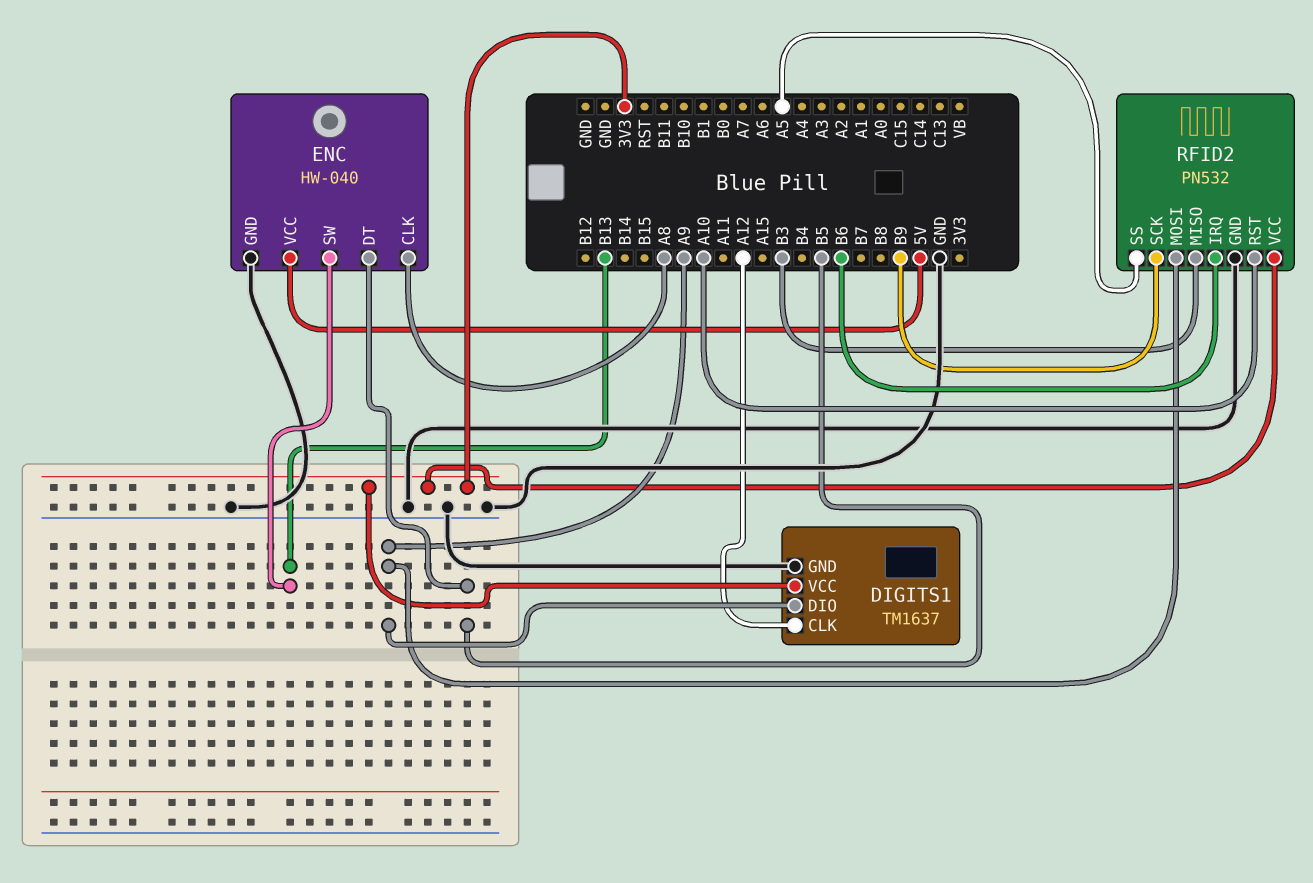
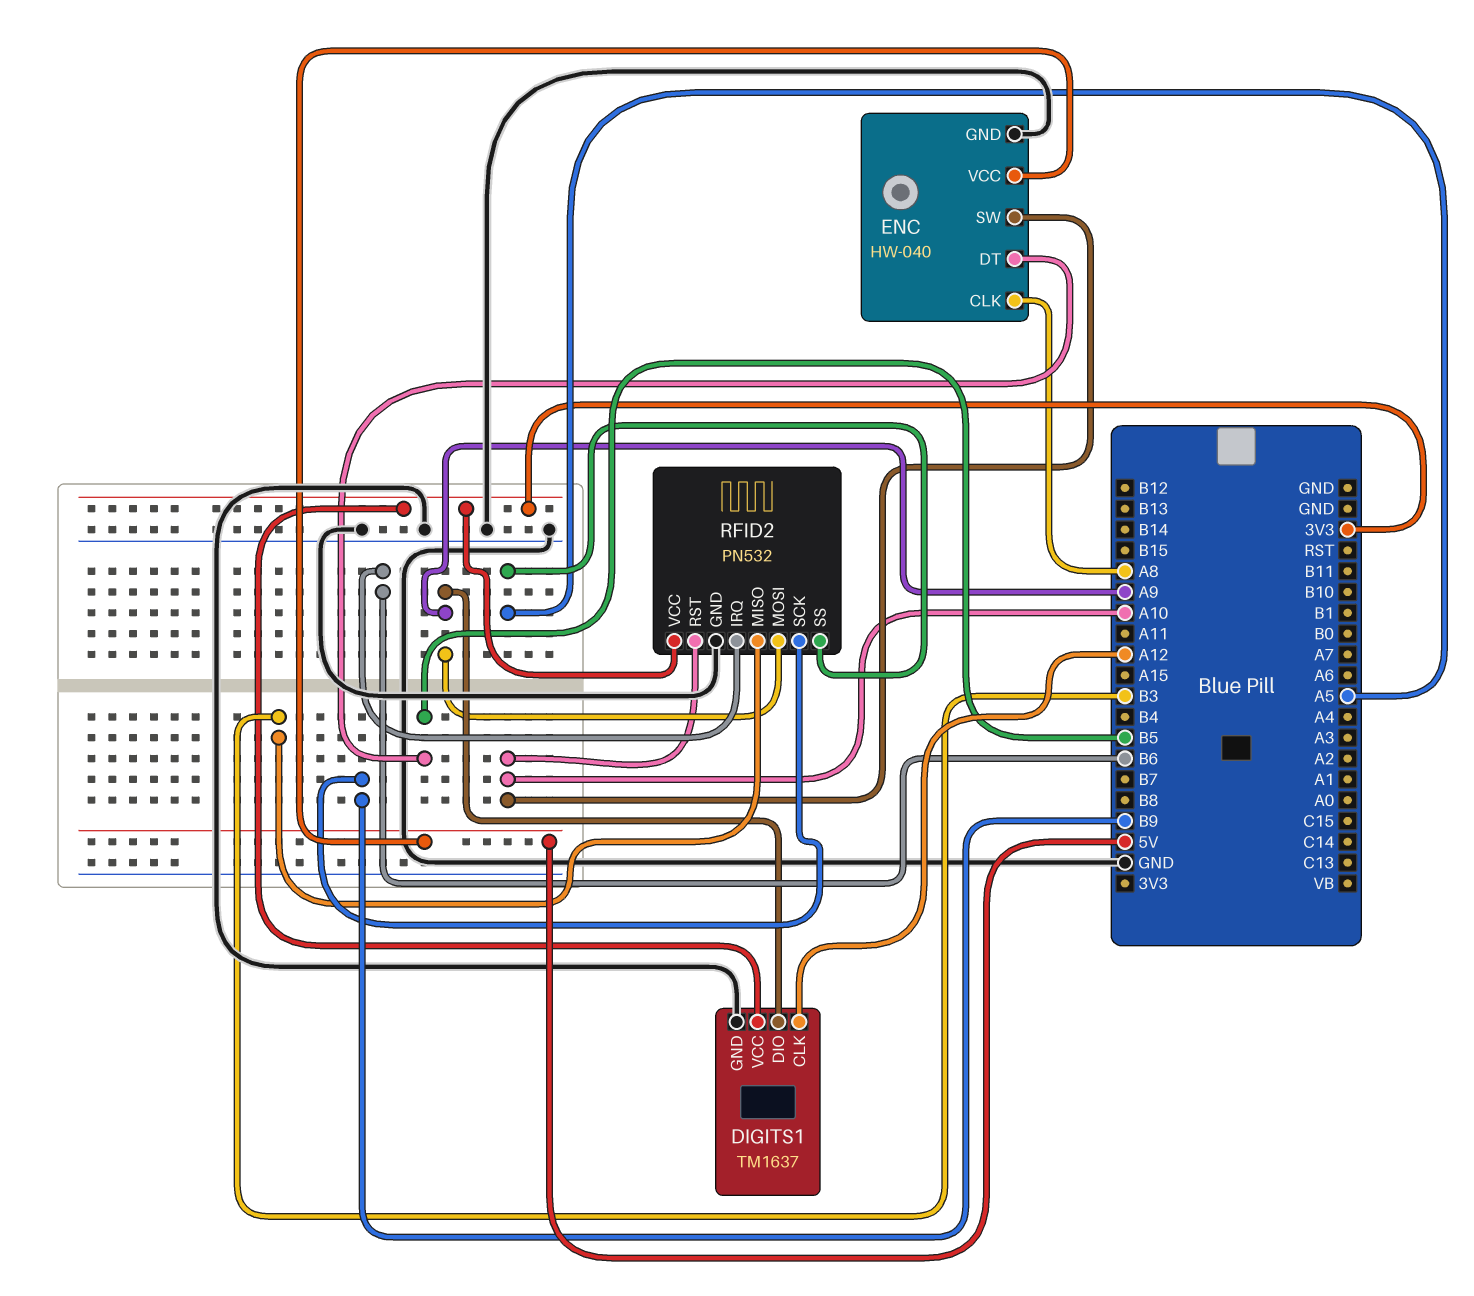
ENC pin SW: B13 -> A10

